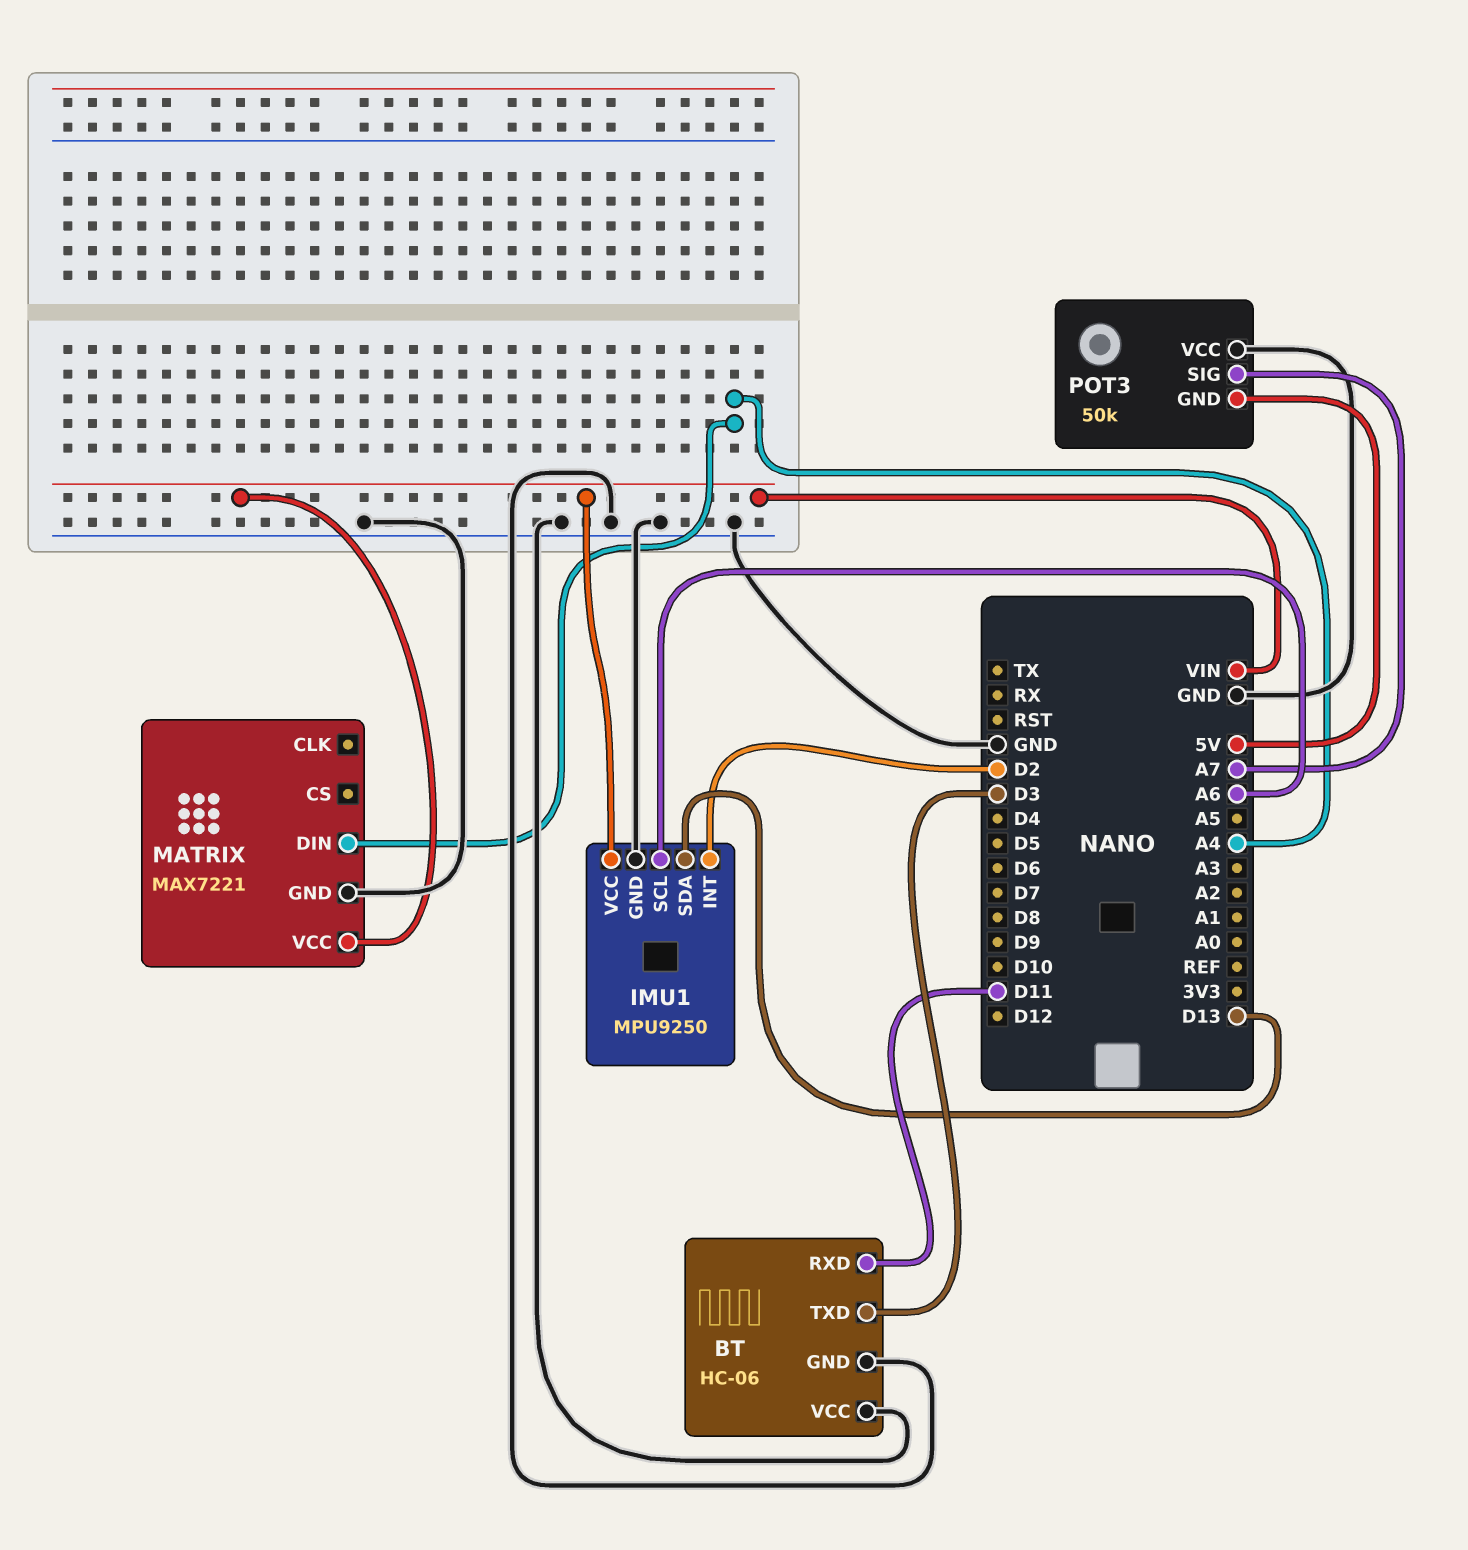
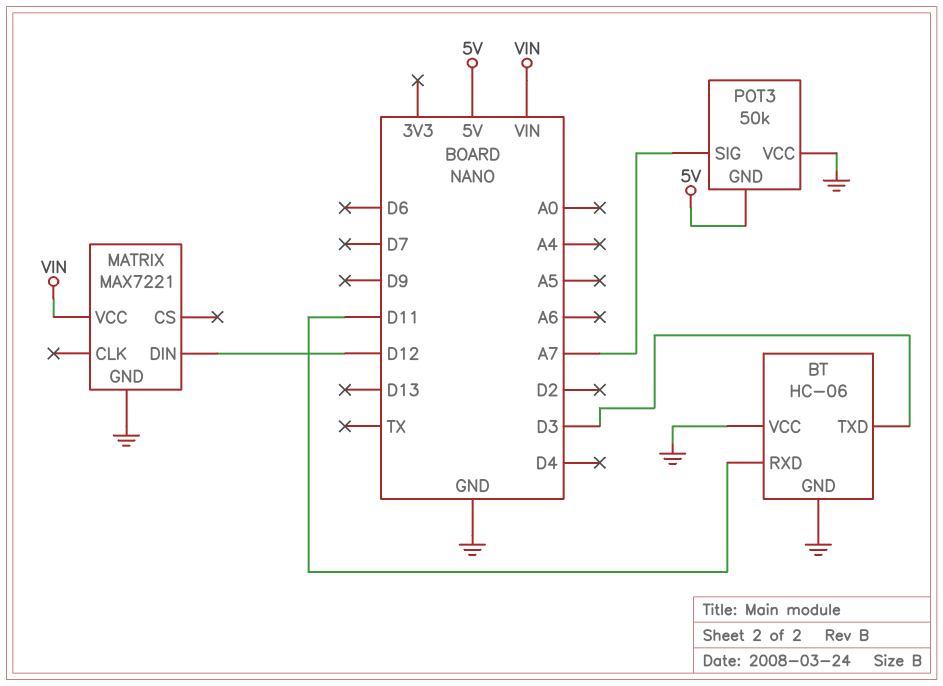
IMU1: MPU9250 -> none
IMU1 pin GND: GND -> none
IMU1 pin INT: D2 -> none
IMU1 pin SCL: A6 -> none
IMU1 pin SDA: D13 -> none
IMU1 pin VCC: VIN -> none
MATRIX pin DIN: A4 -> D12

